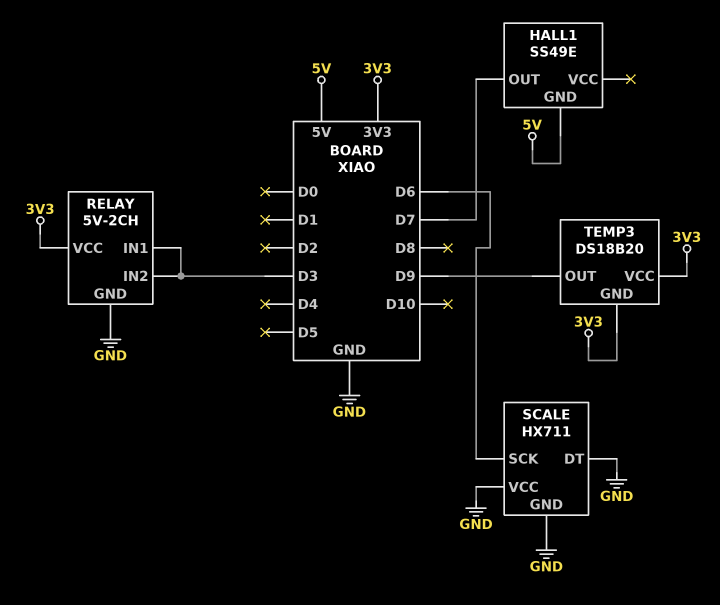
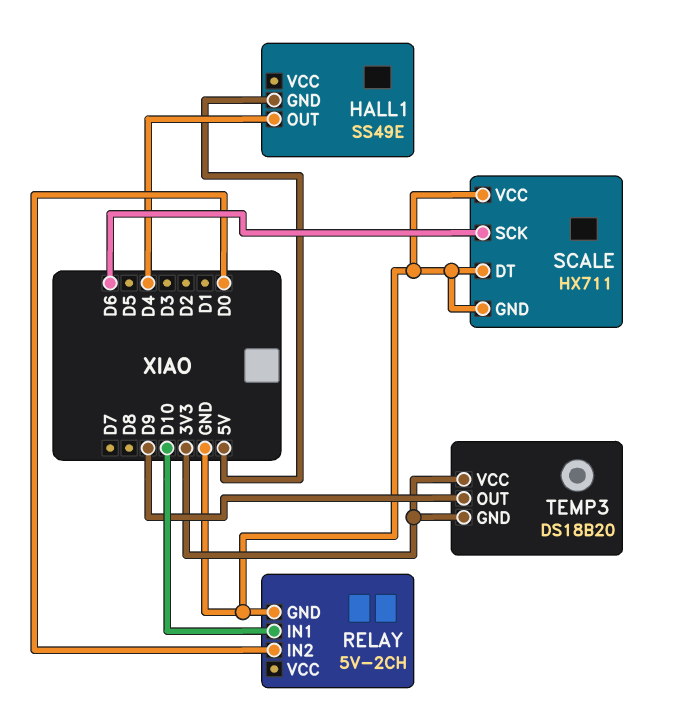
HALL1 pin OUT: D7 -> D4
RELAY pin IN1: D3 -> D10
RELAY pin IN2: D3 -> D0
RELAY pin VCC: 3V3 -> none

